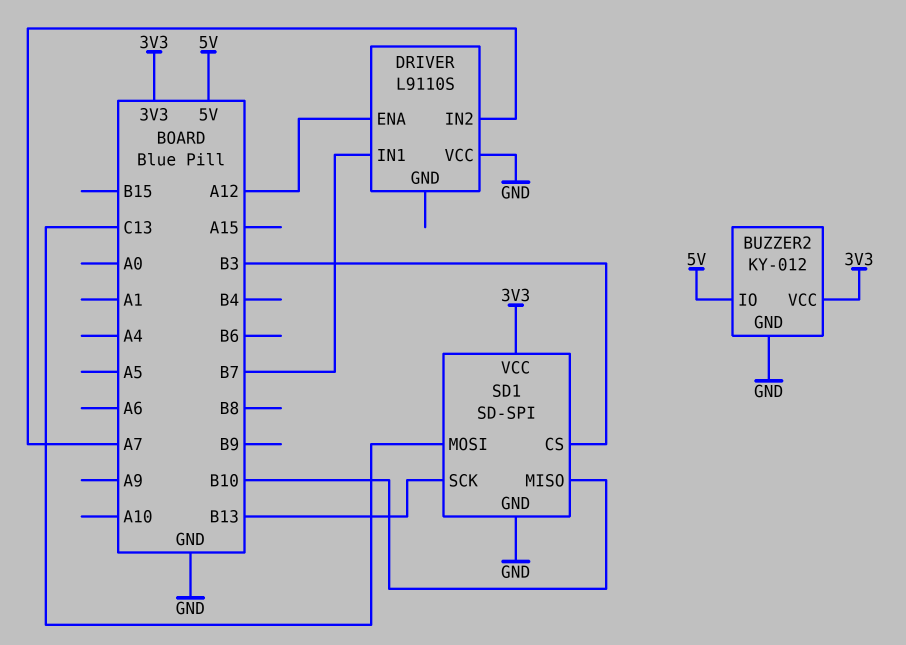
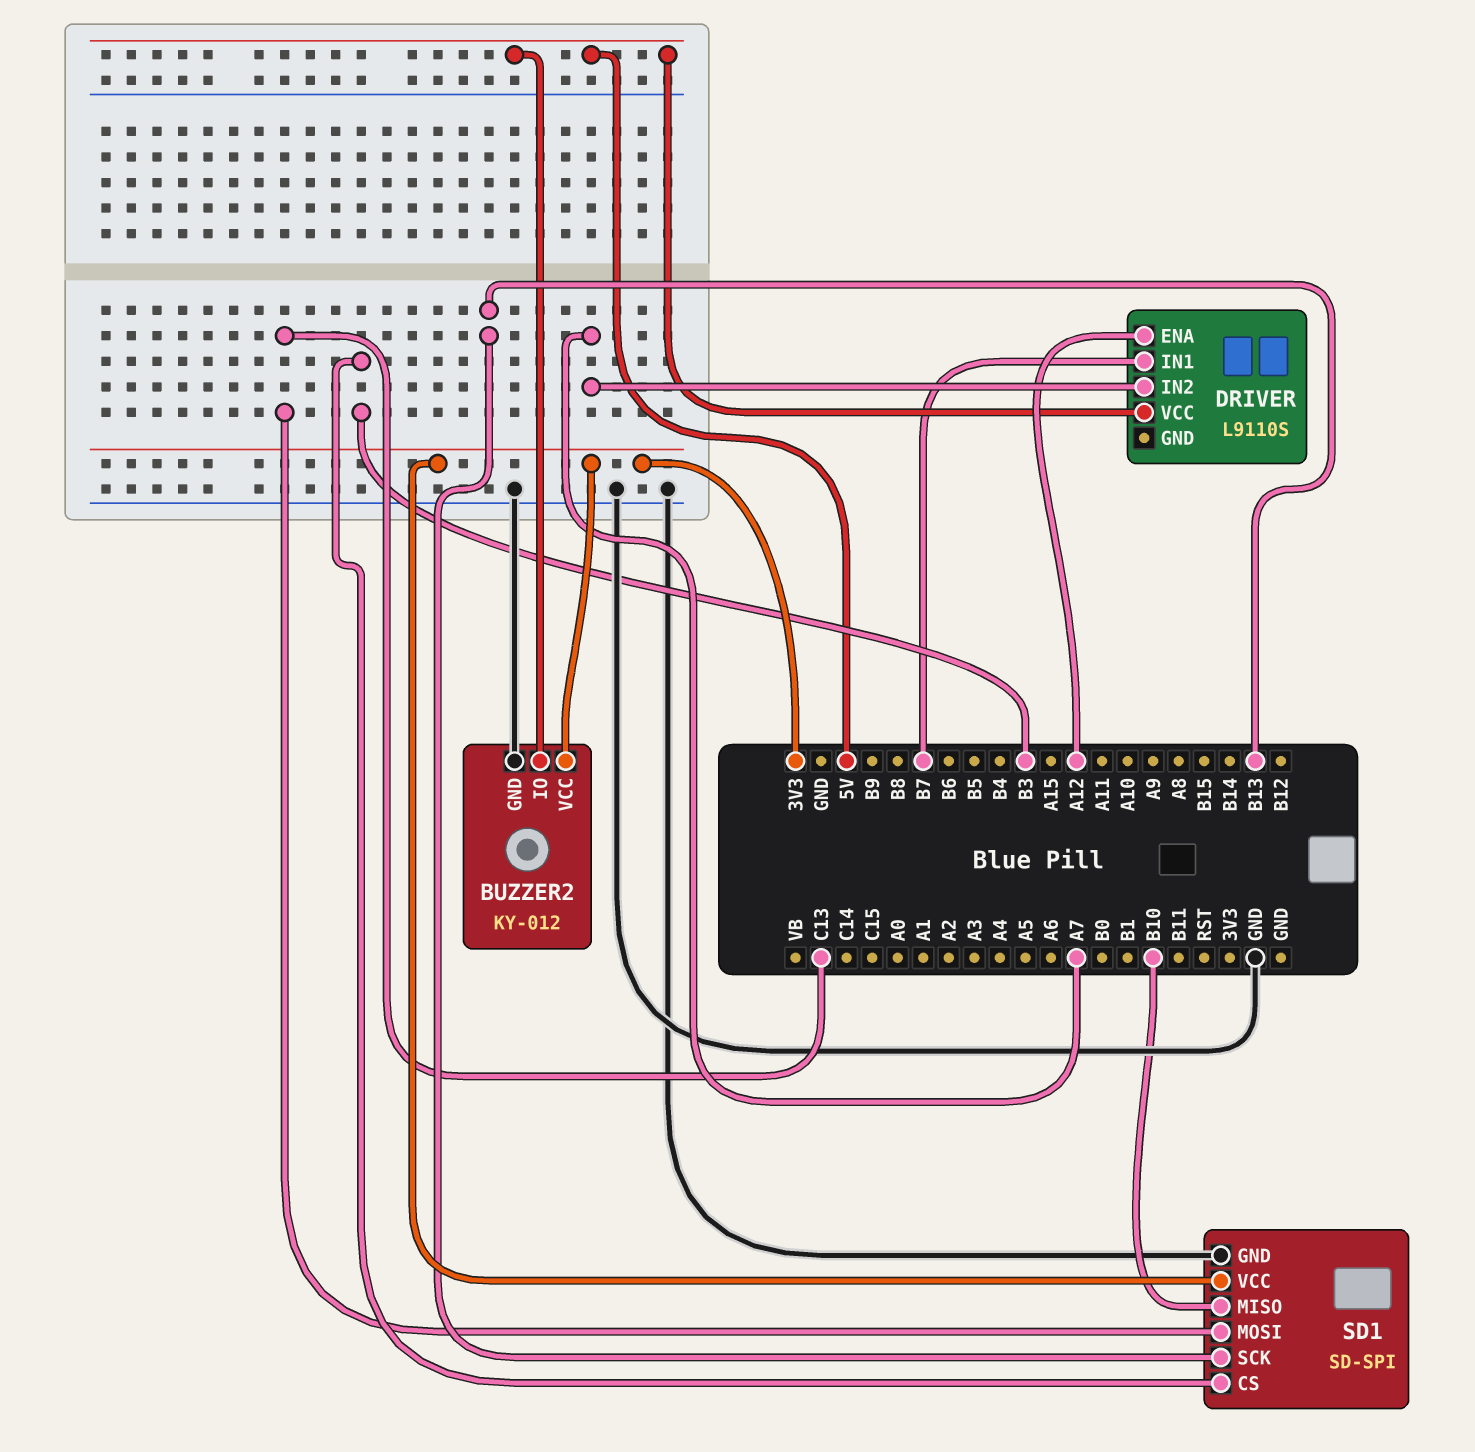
DRIVER pin VCC: GND -> 5V

